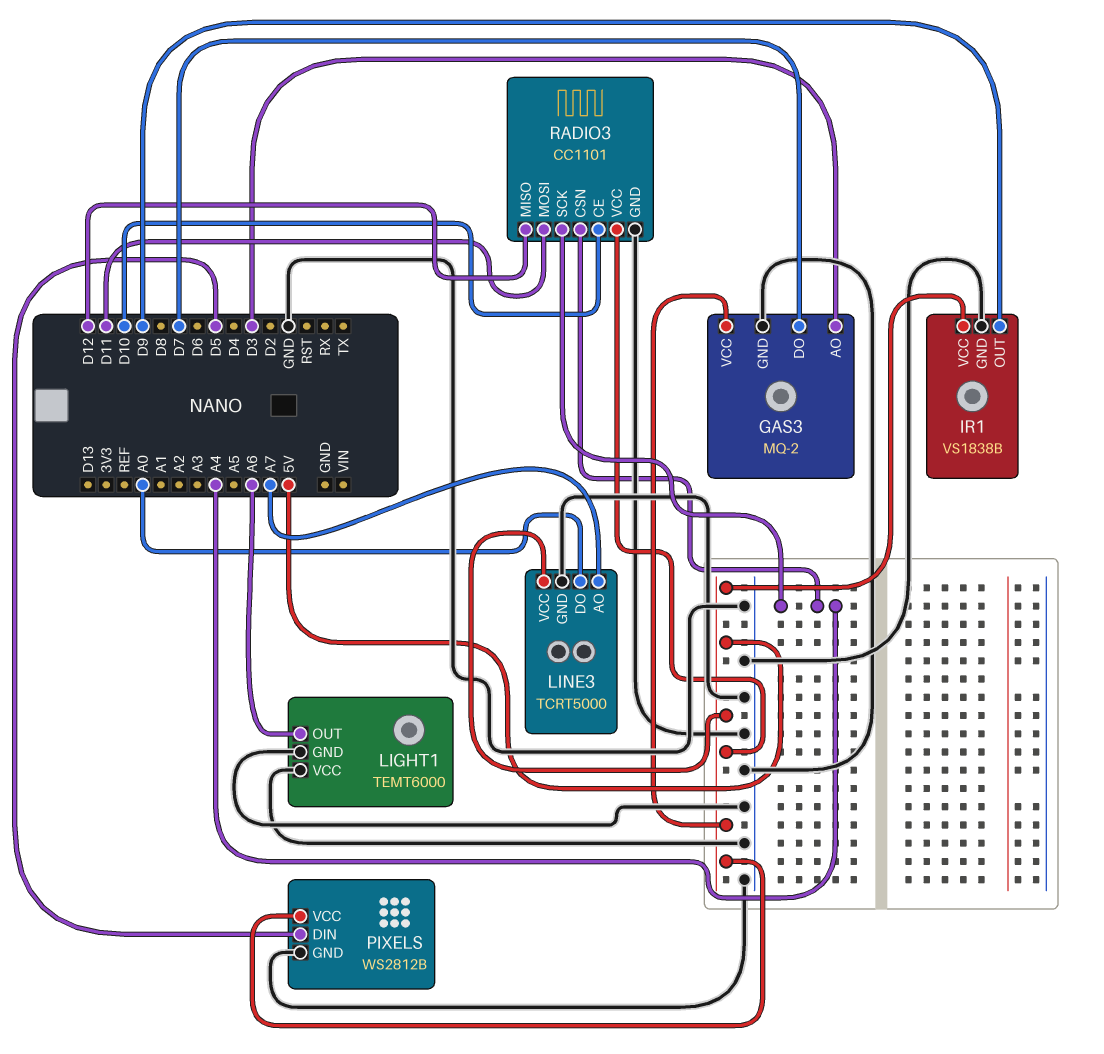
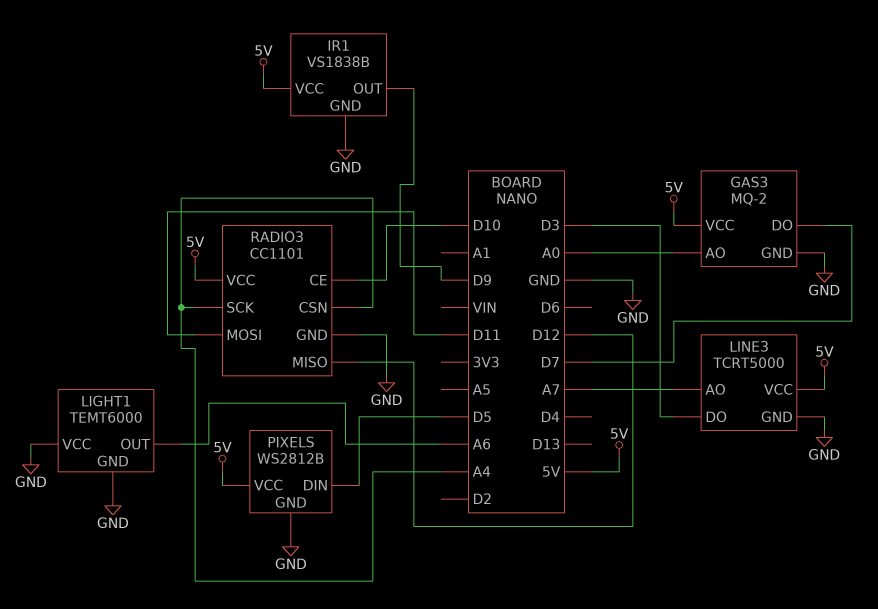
GAS3 pin AO: D3 -> A0
LINE3 pin DO: A0 -> D3

